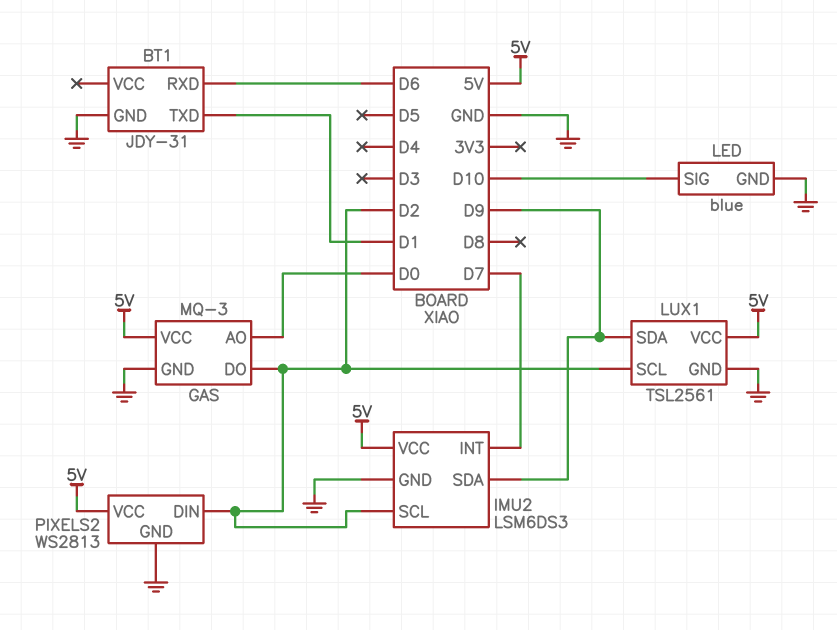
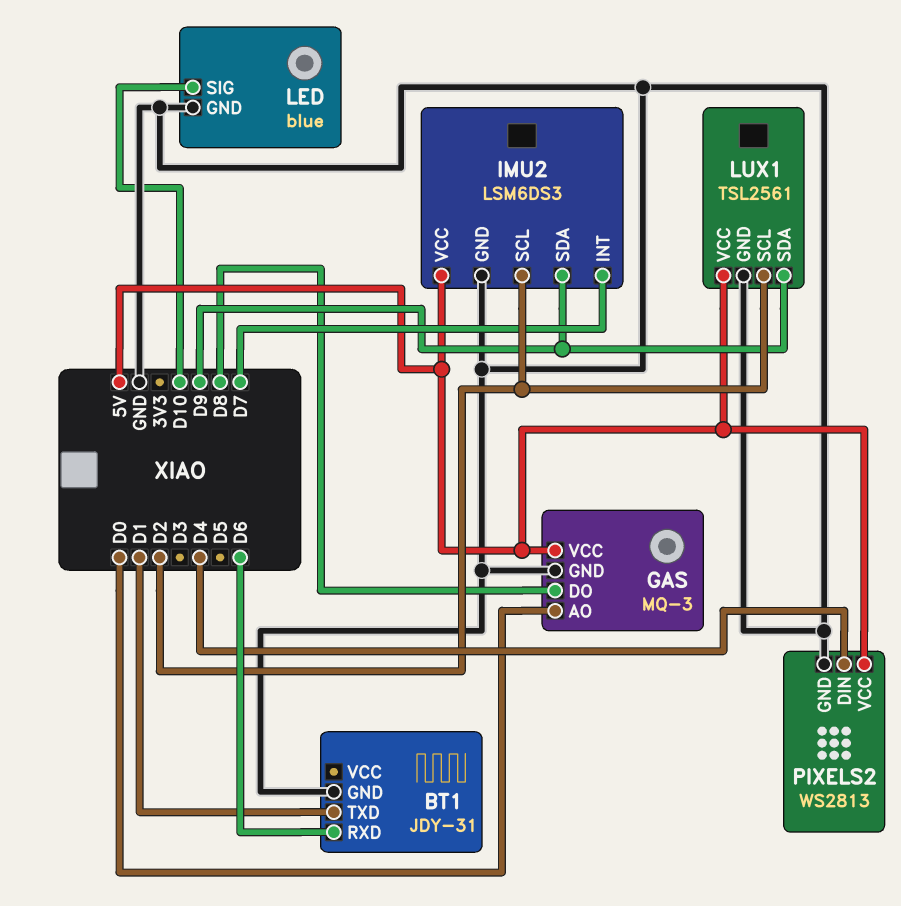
GAS pin DO: D2 -> D8
PIXELS2 pin DIN: D2 -> D4

